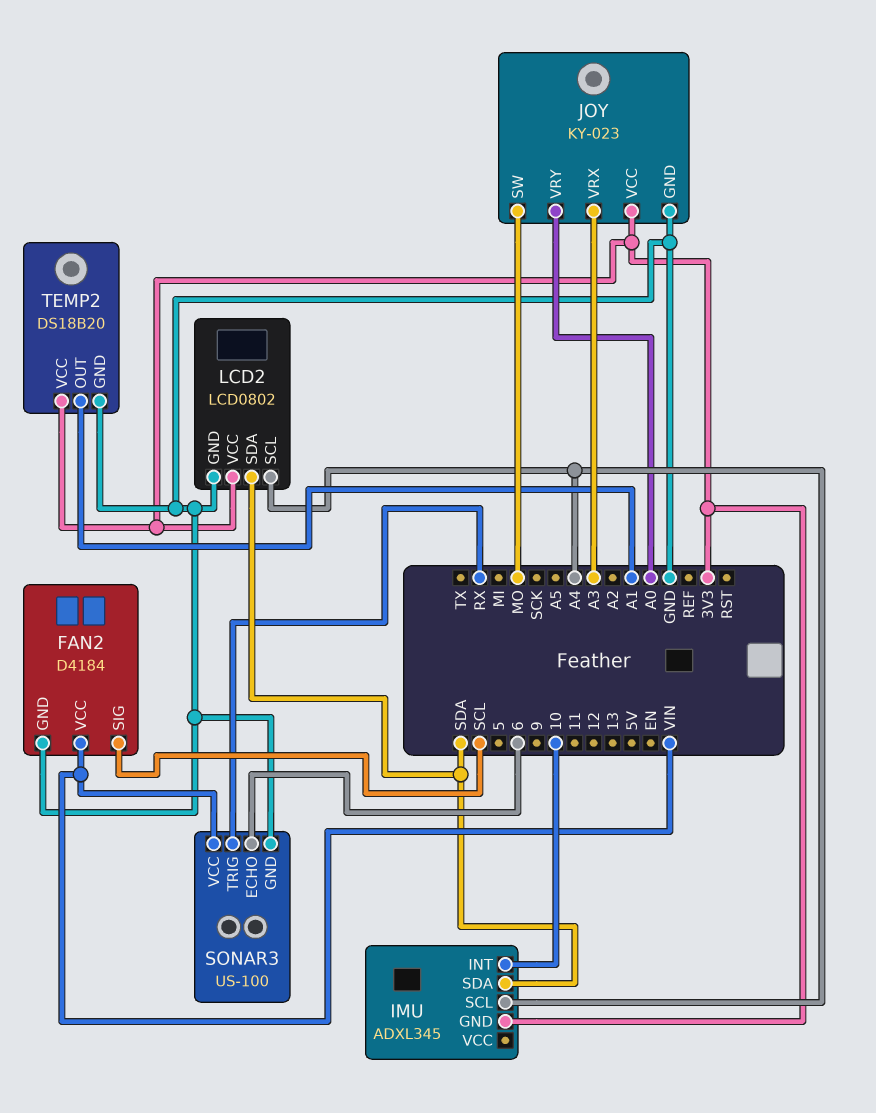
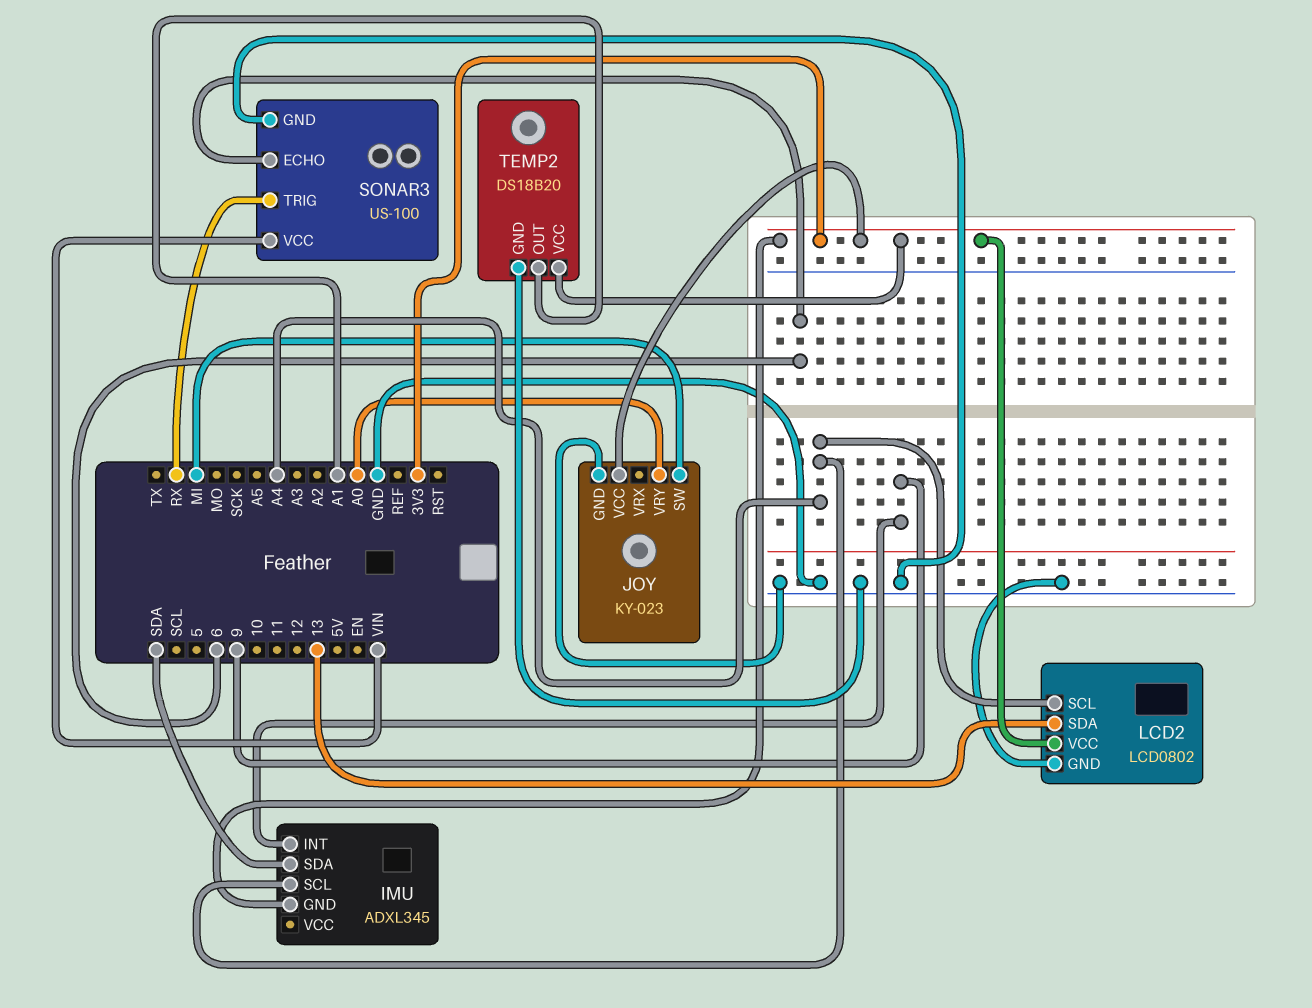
FAN2: D4184 -> none
FAN2 pin GND: GND -> none
FAN2 pin SIG: SCL -> none
FAN2 pin VCC: VIN -> none
IMU pin INT: 10 -> 9
JOY pin SW: MO -> MI
JOY pin VRX: A3 -> none
LCD2 pin SDA: SDA -> 13

